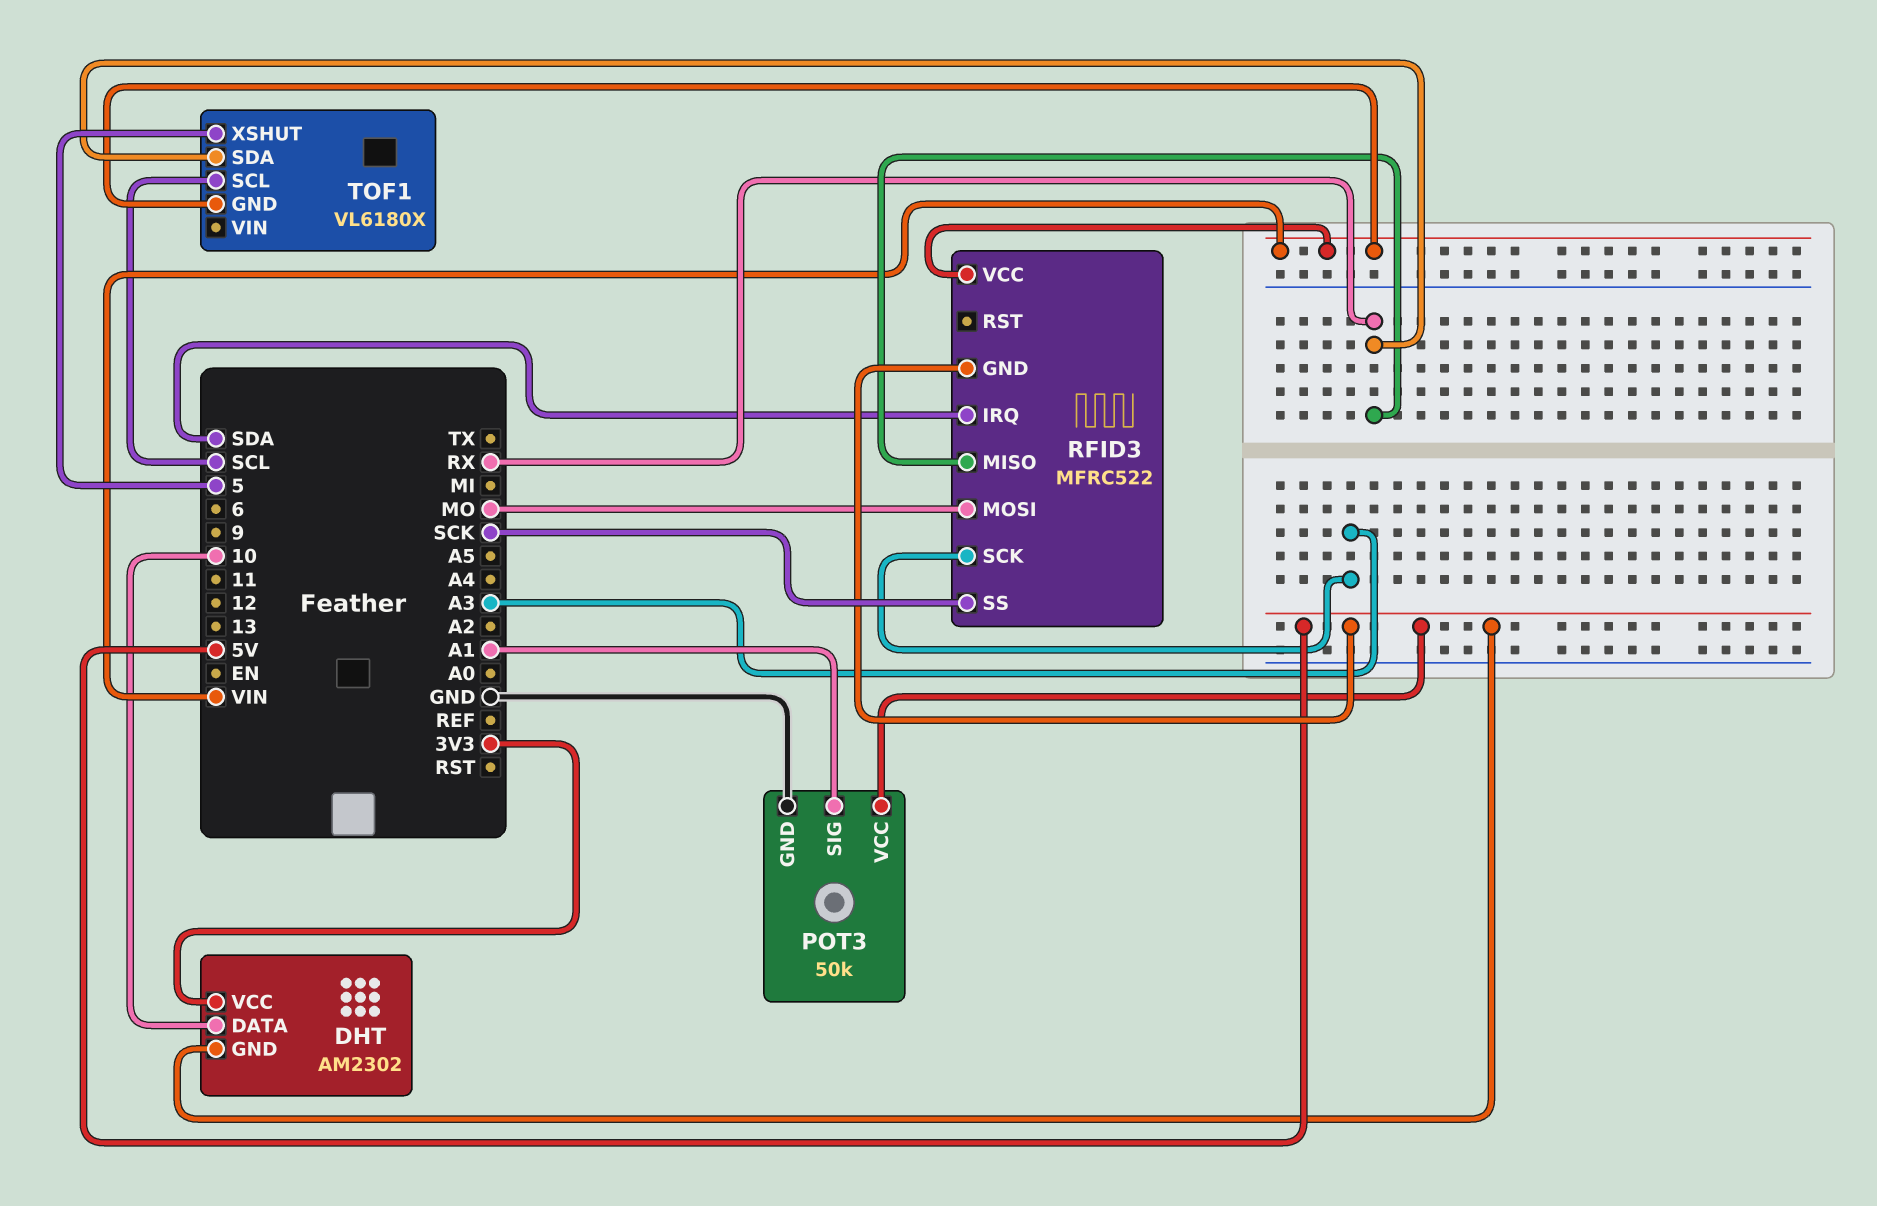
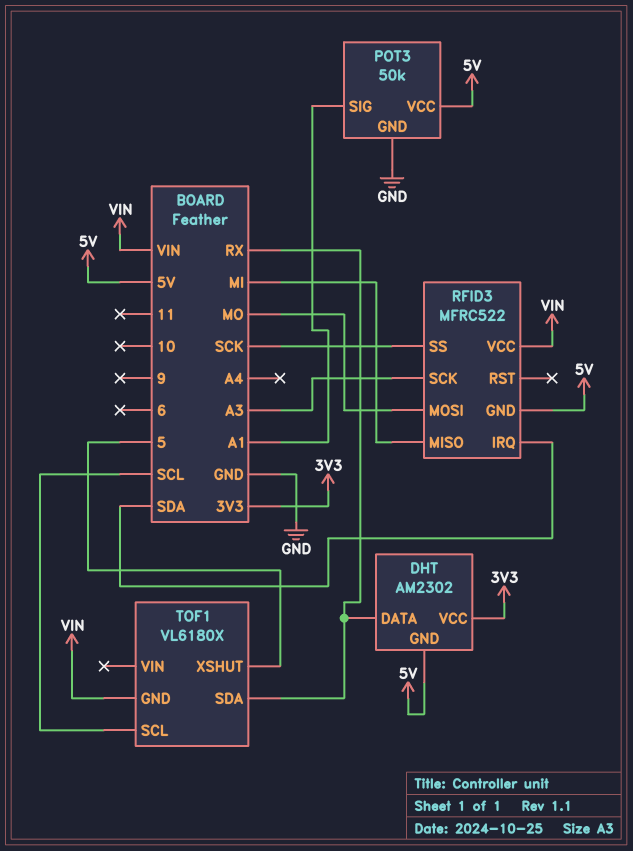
DHT pin DATA: 10 -> RX
RFID3 pin MISO: RX -> MI

